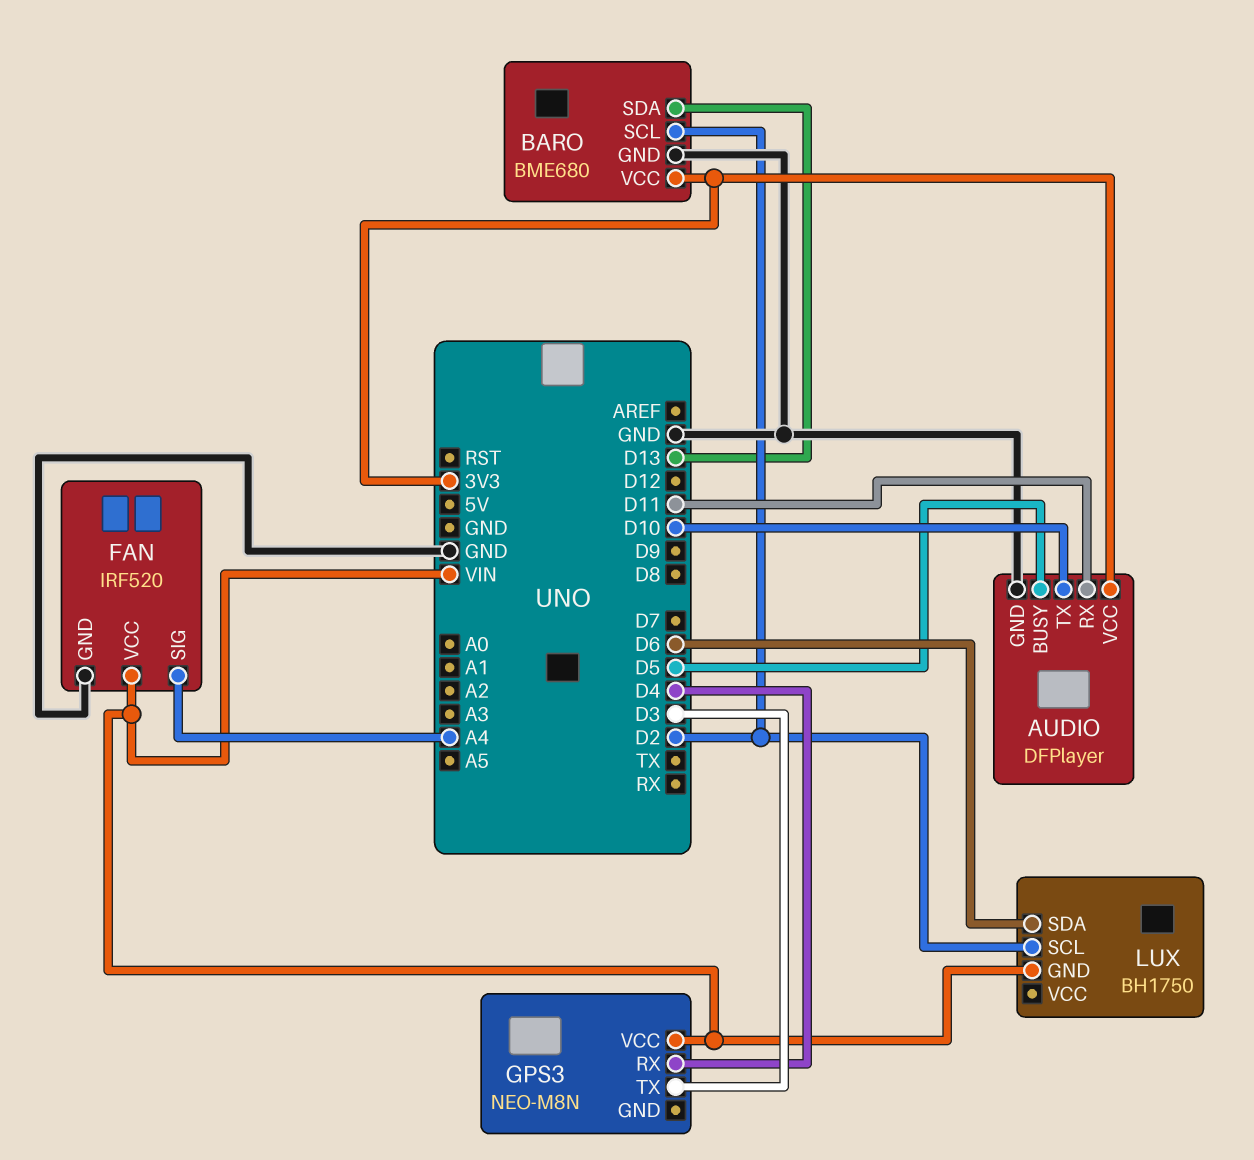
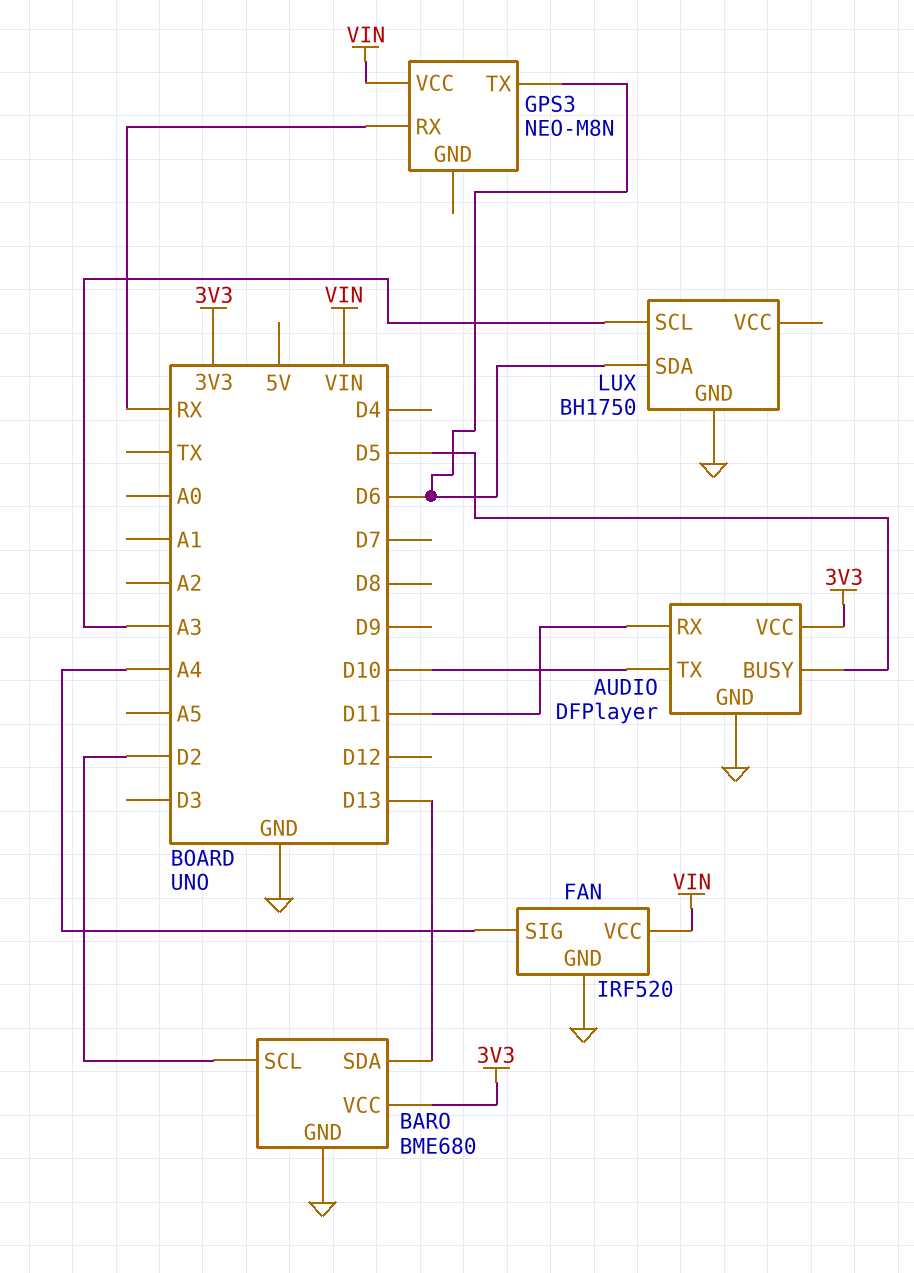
GPS3 pin RX: D4 -> RX
GPS3 pin TX: D3 -> D6
LUX pin GND: VIN -> GND
LUX pin SCL: D2 -> A3

